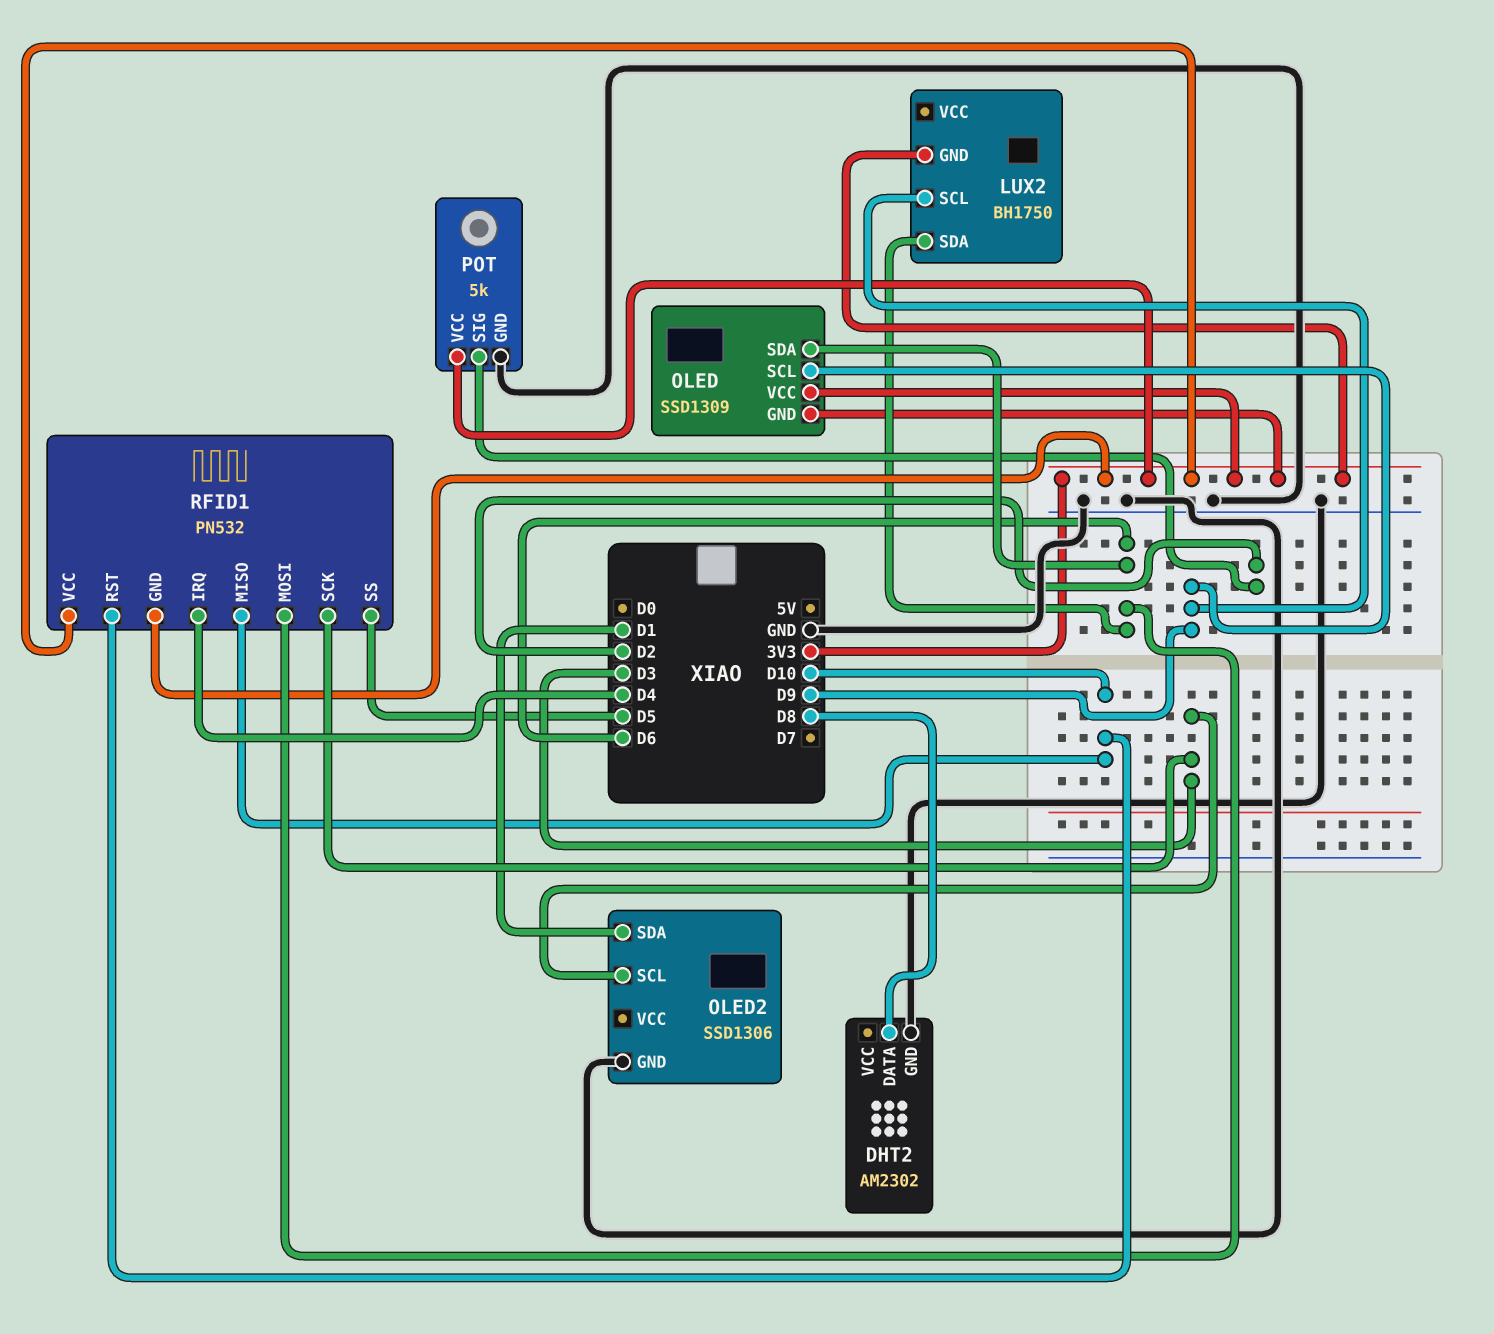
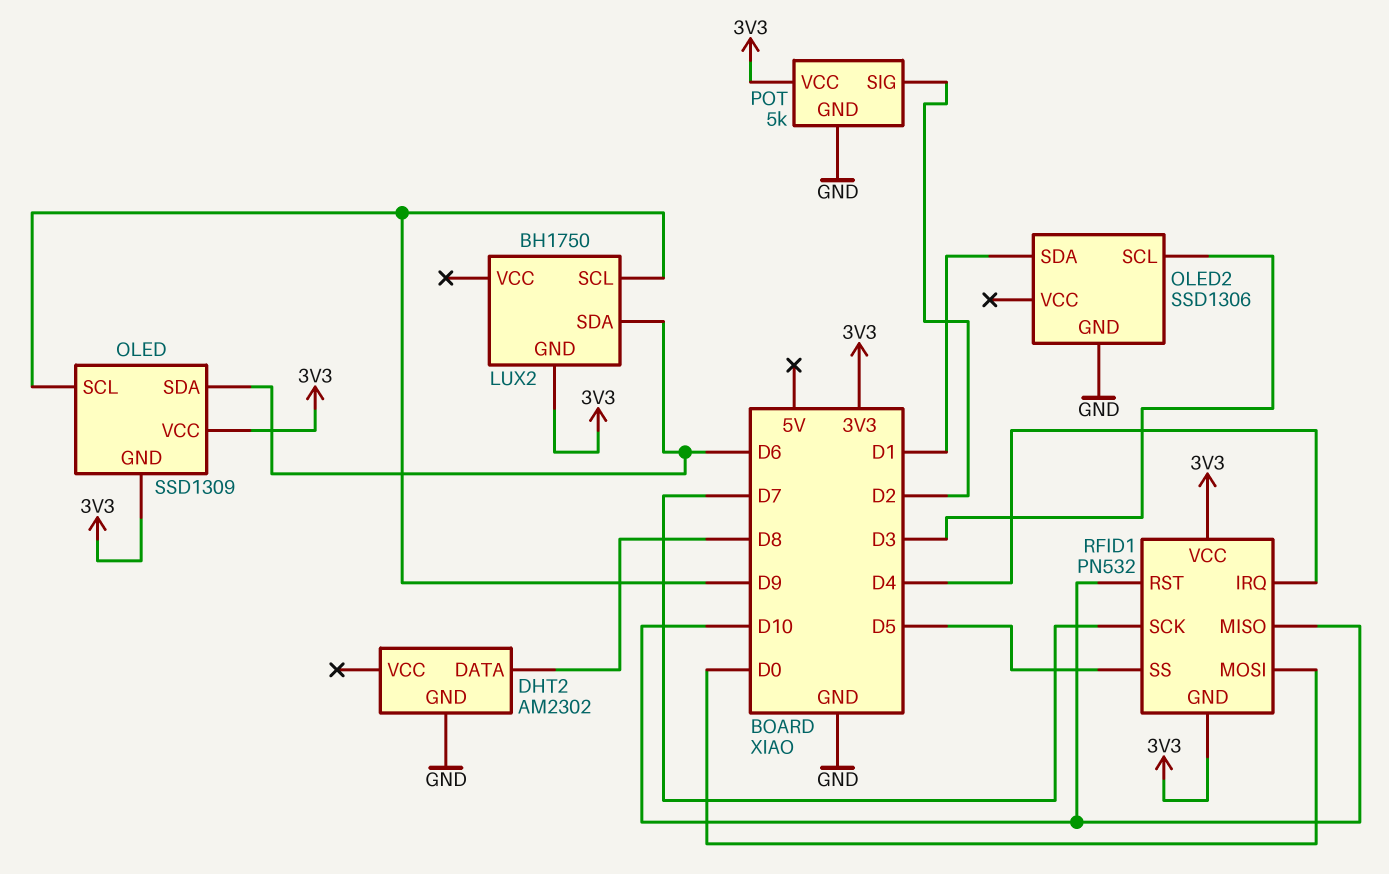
RFID1 pin MOSI: D6 -> D0
RFID1 pin SCK: D3 -> D7

